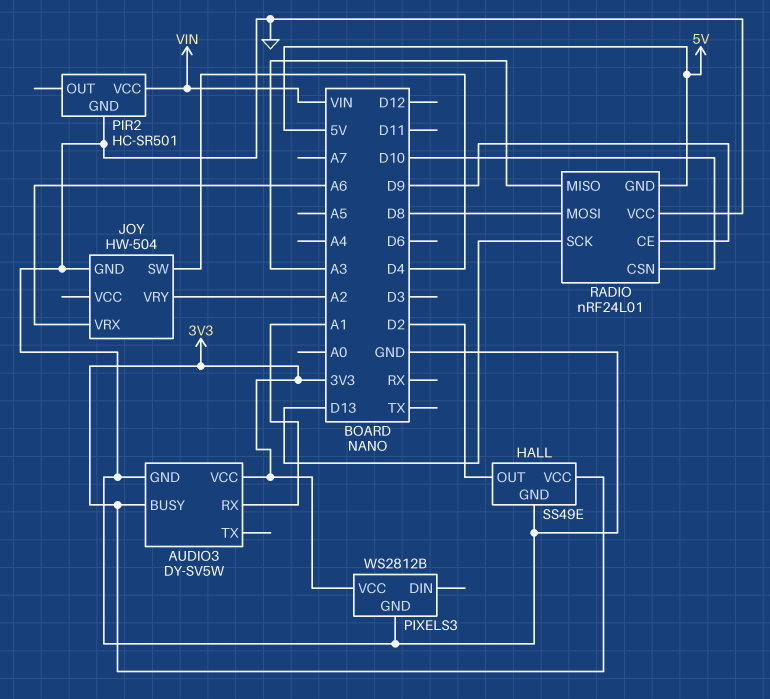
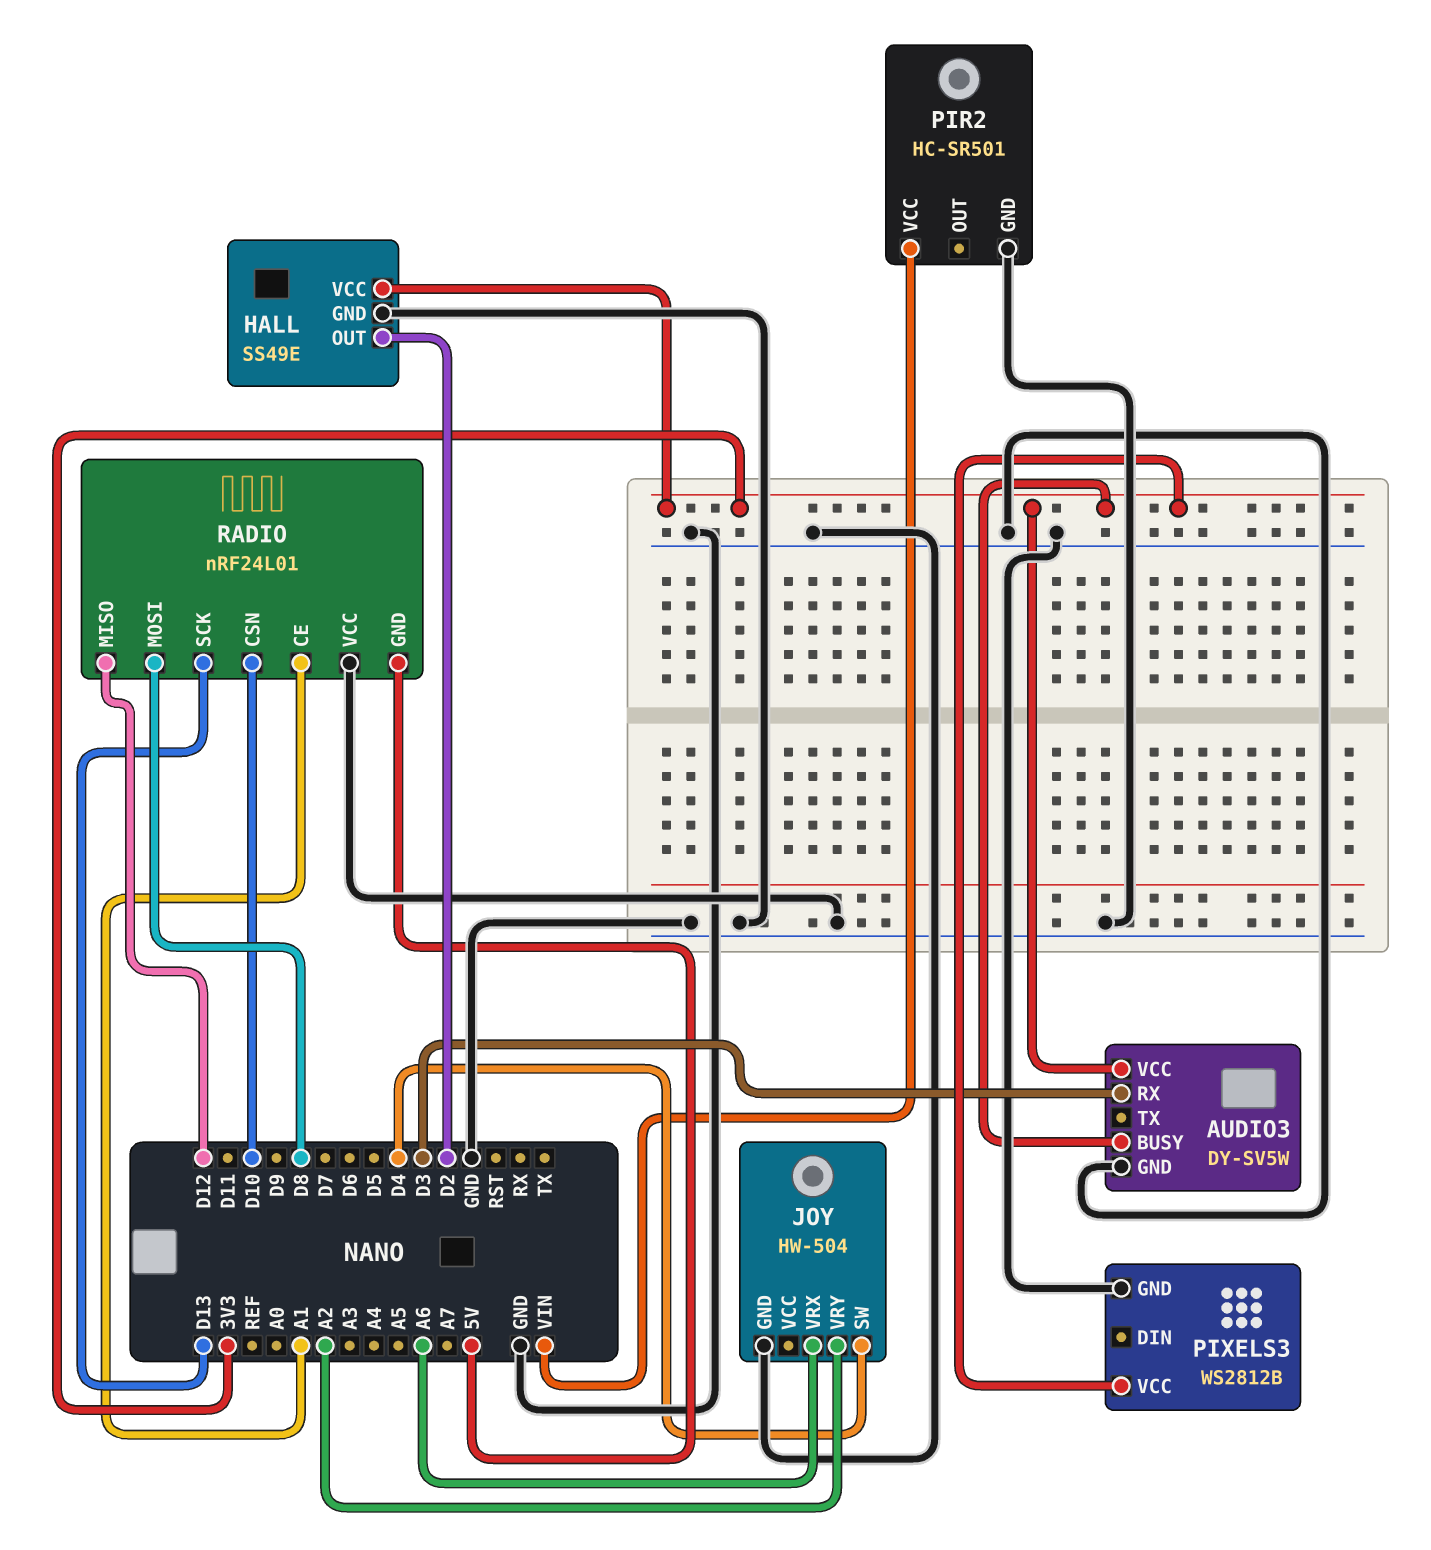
AUDIO3 pin RX: A1 -> D3
RADIO pin CE: D9 -> A1
RADIO pin MISO: A3 -> D12

